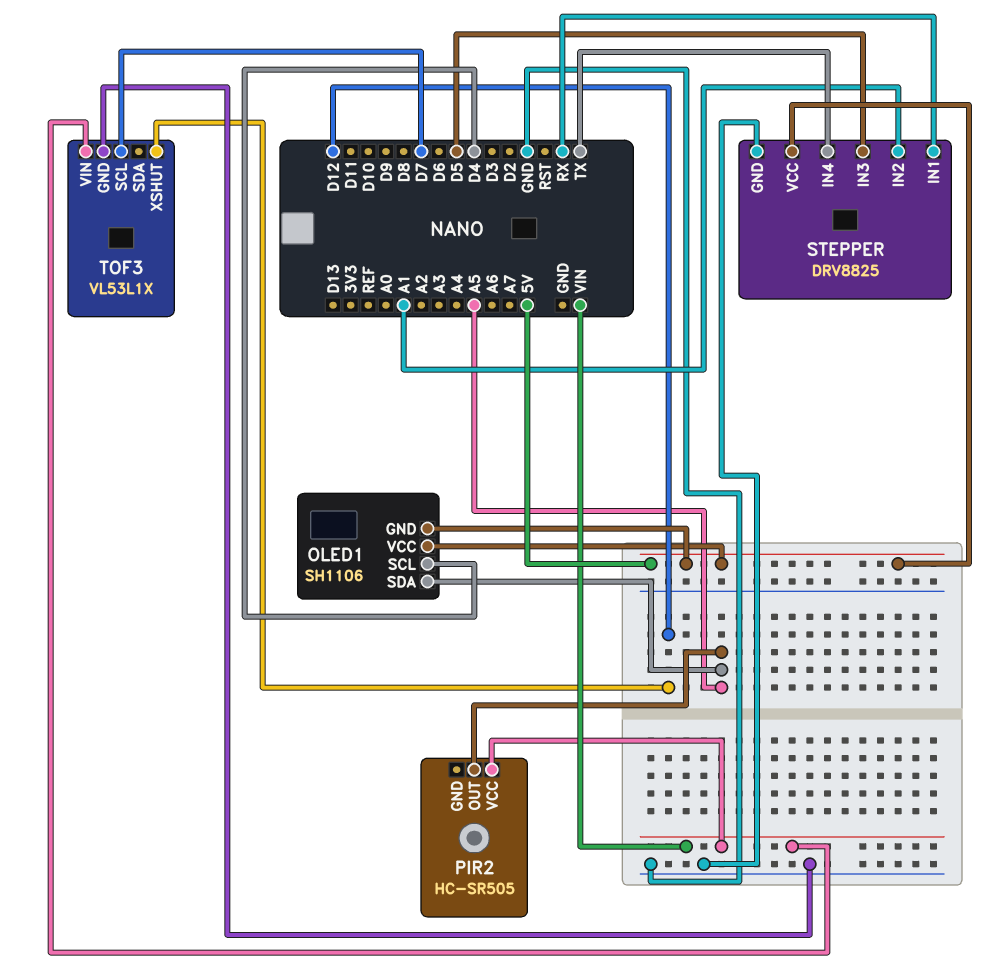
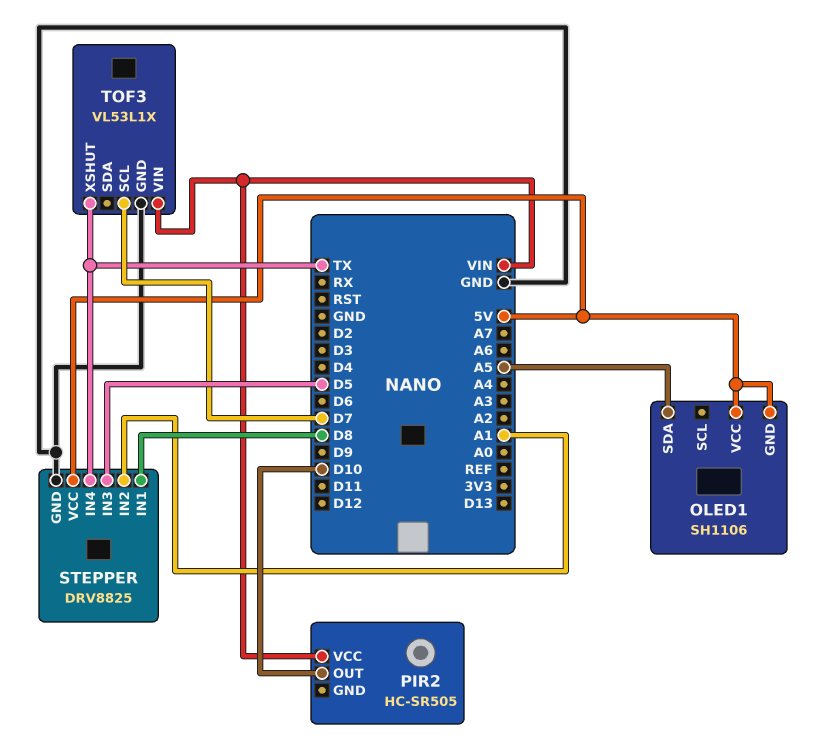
OLED1 pin SCL: D4 -> none
PIR2 pin OUT: A5 -> D10
STEPPER pin IN1: RX -> D8
TOF3 pin XSHUT: D12 -> TX

